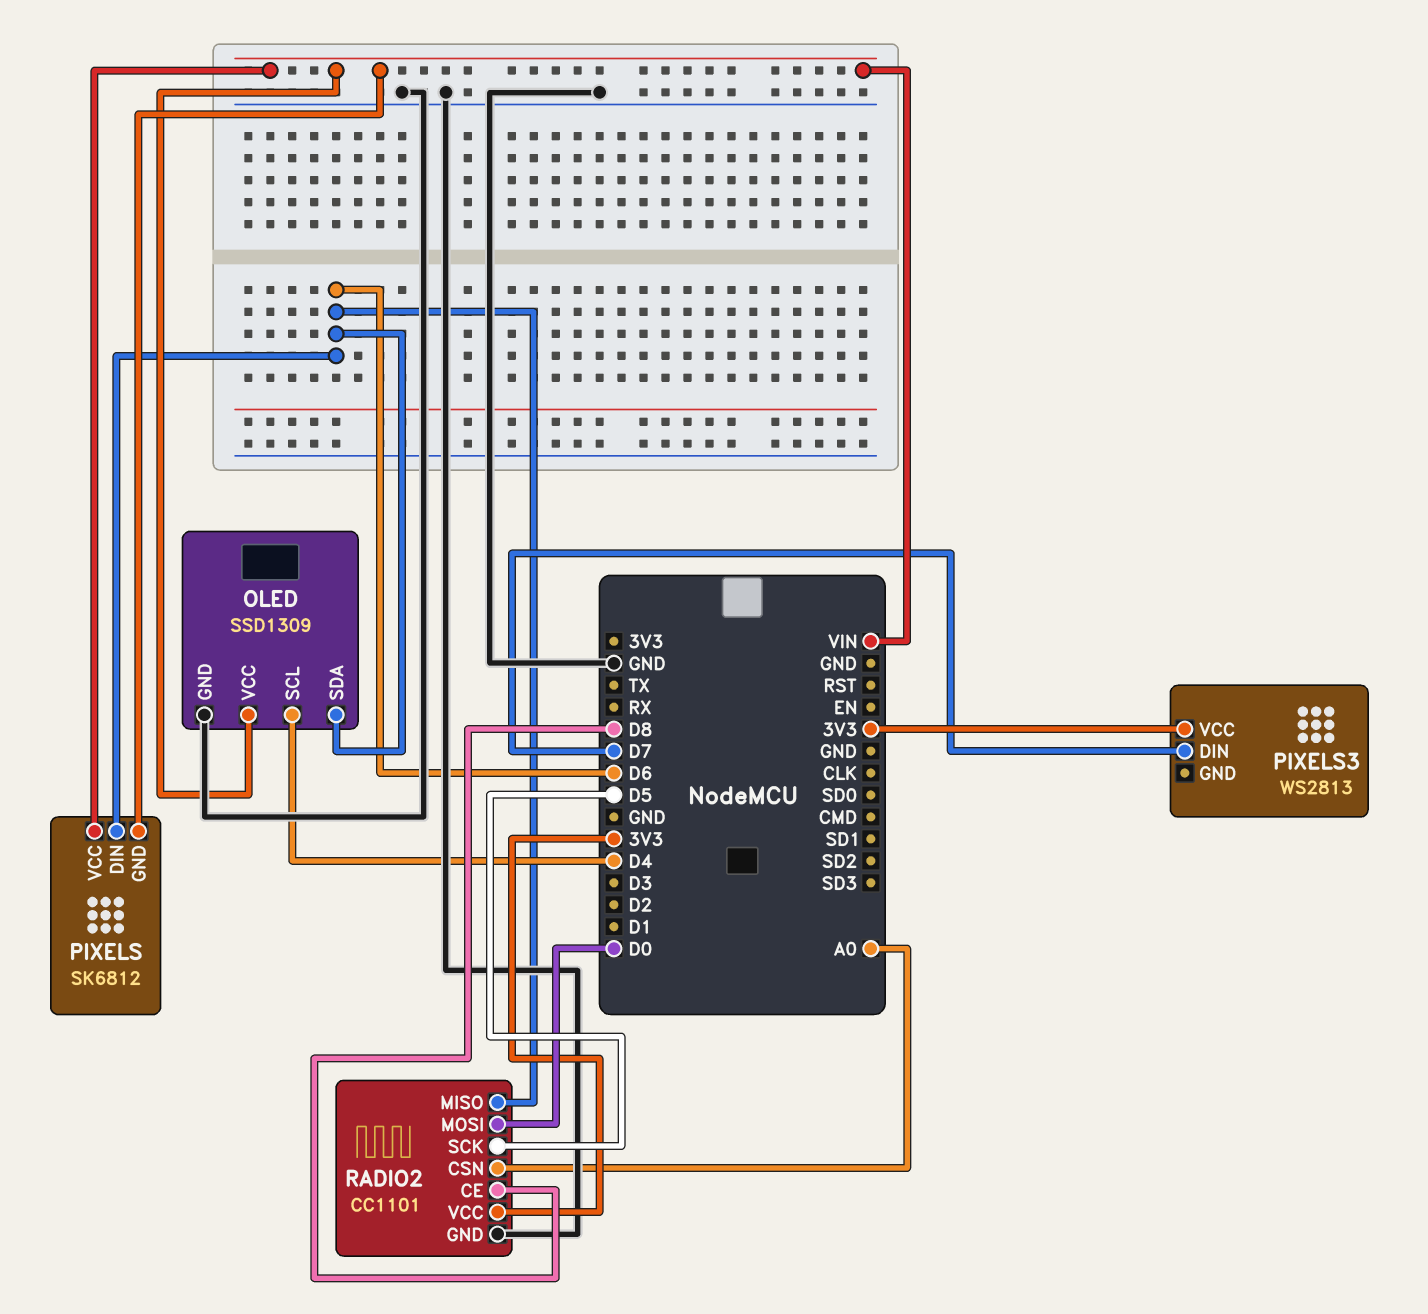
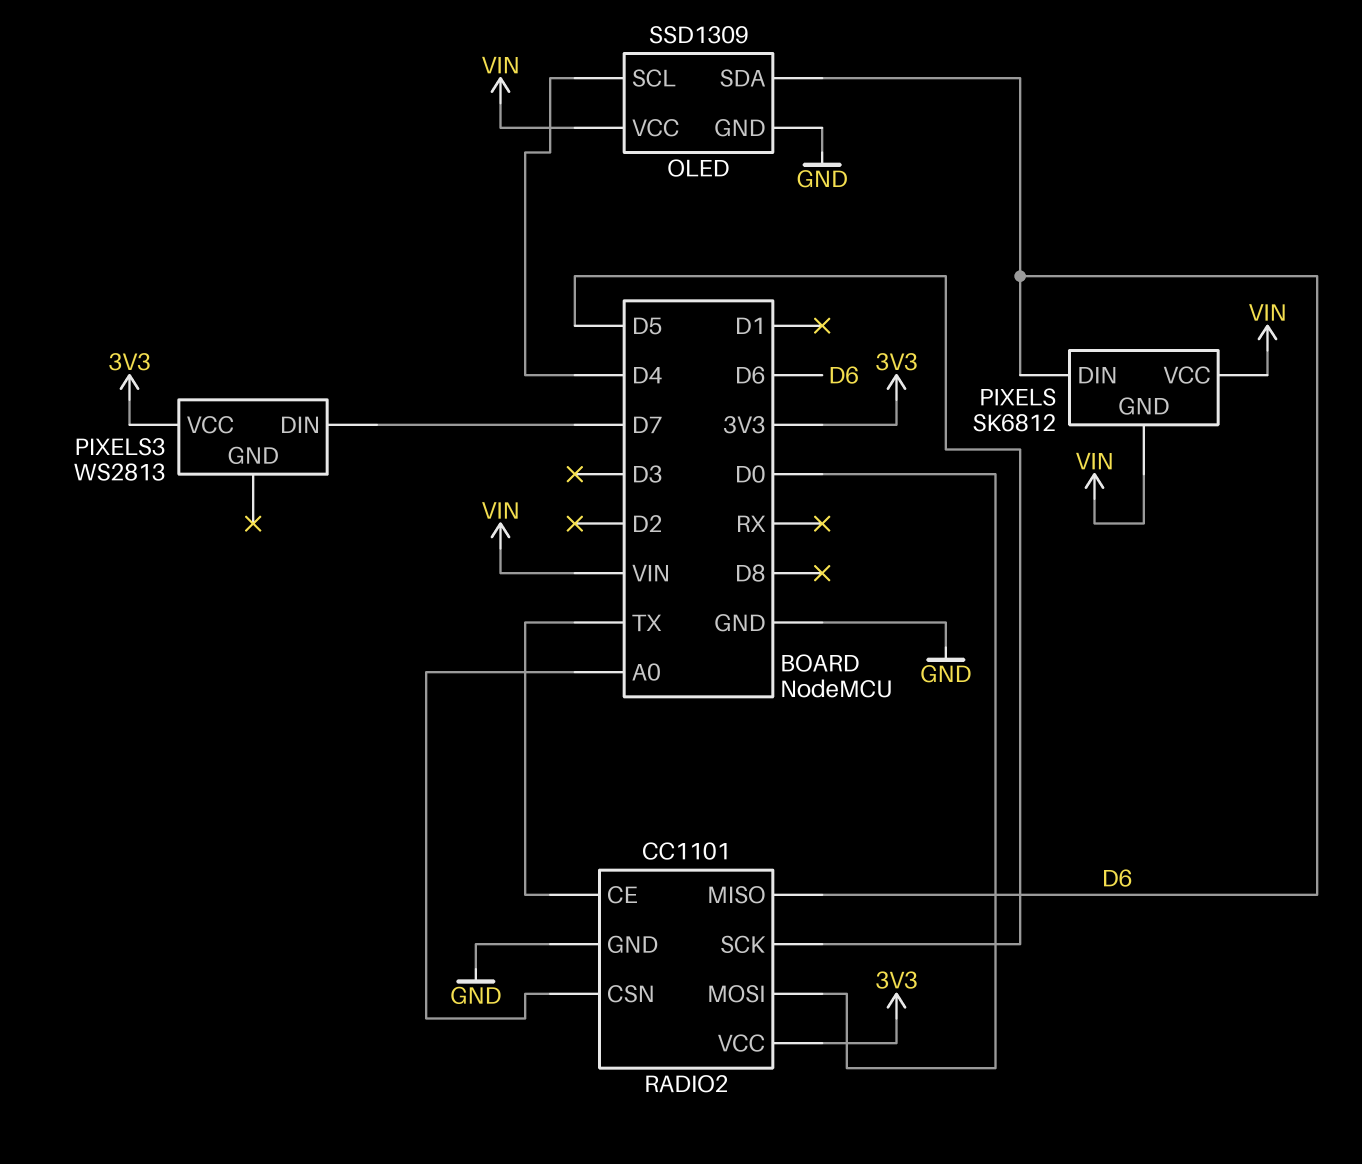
RADIO2 pin CE: D8 -> TX

